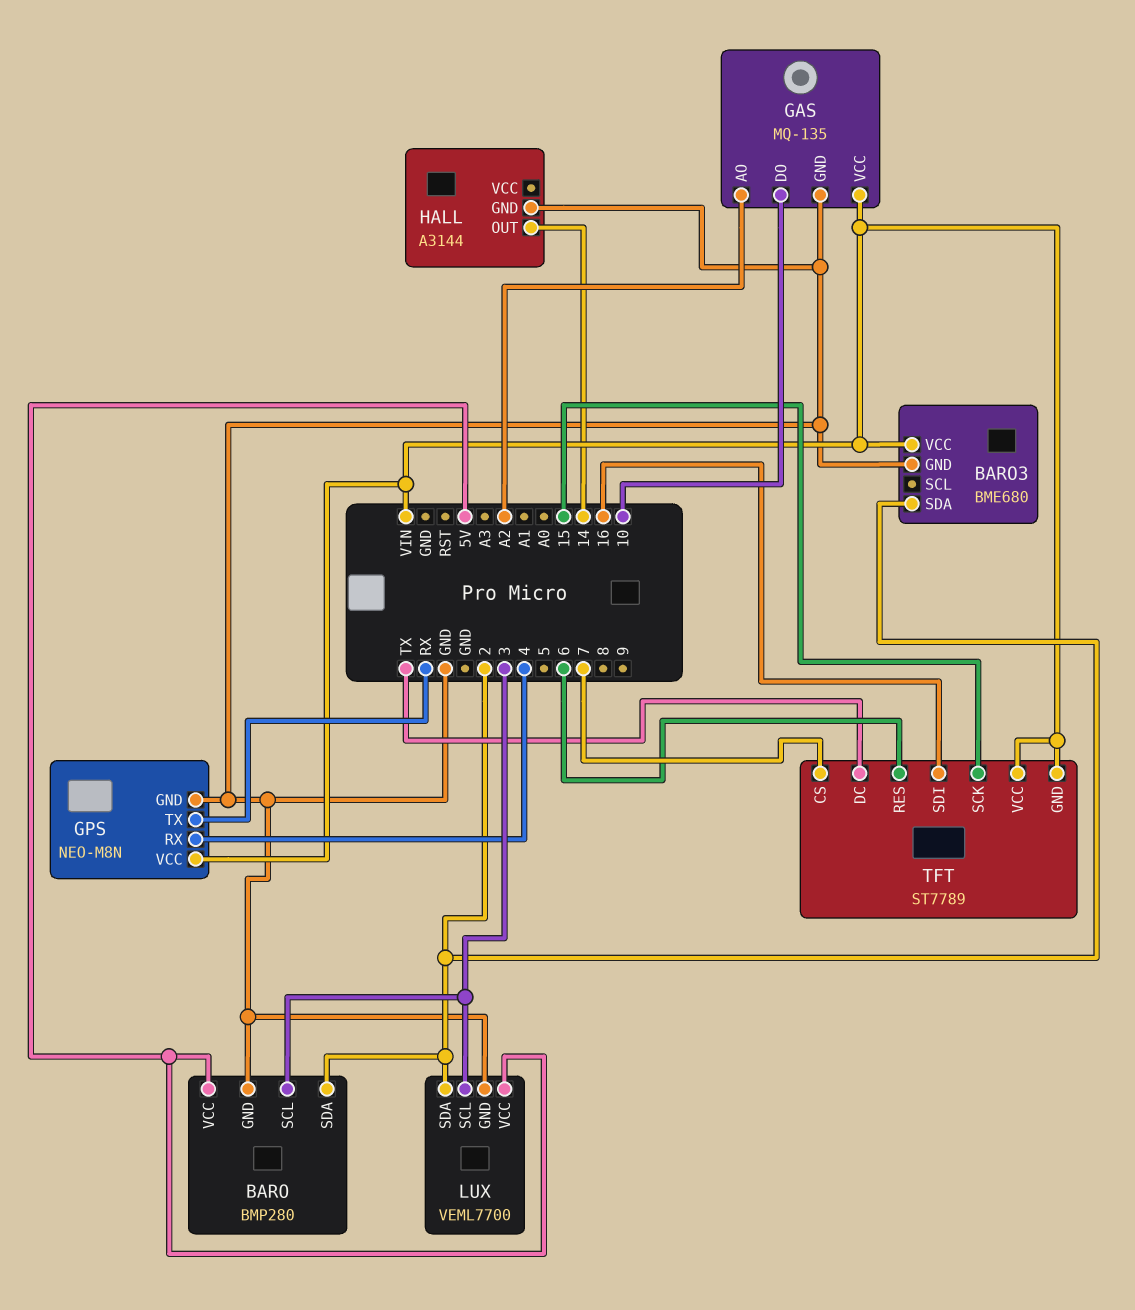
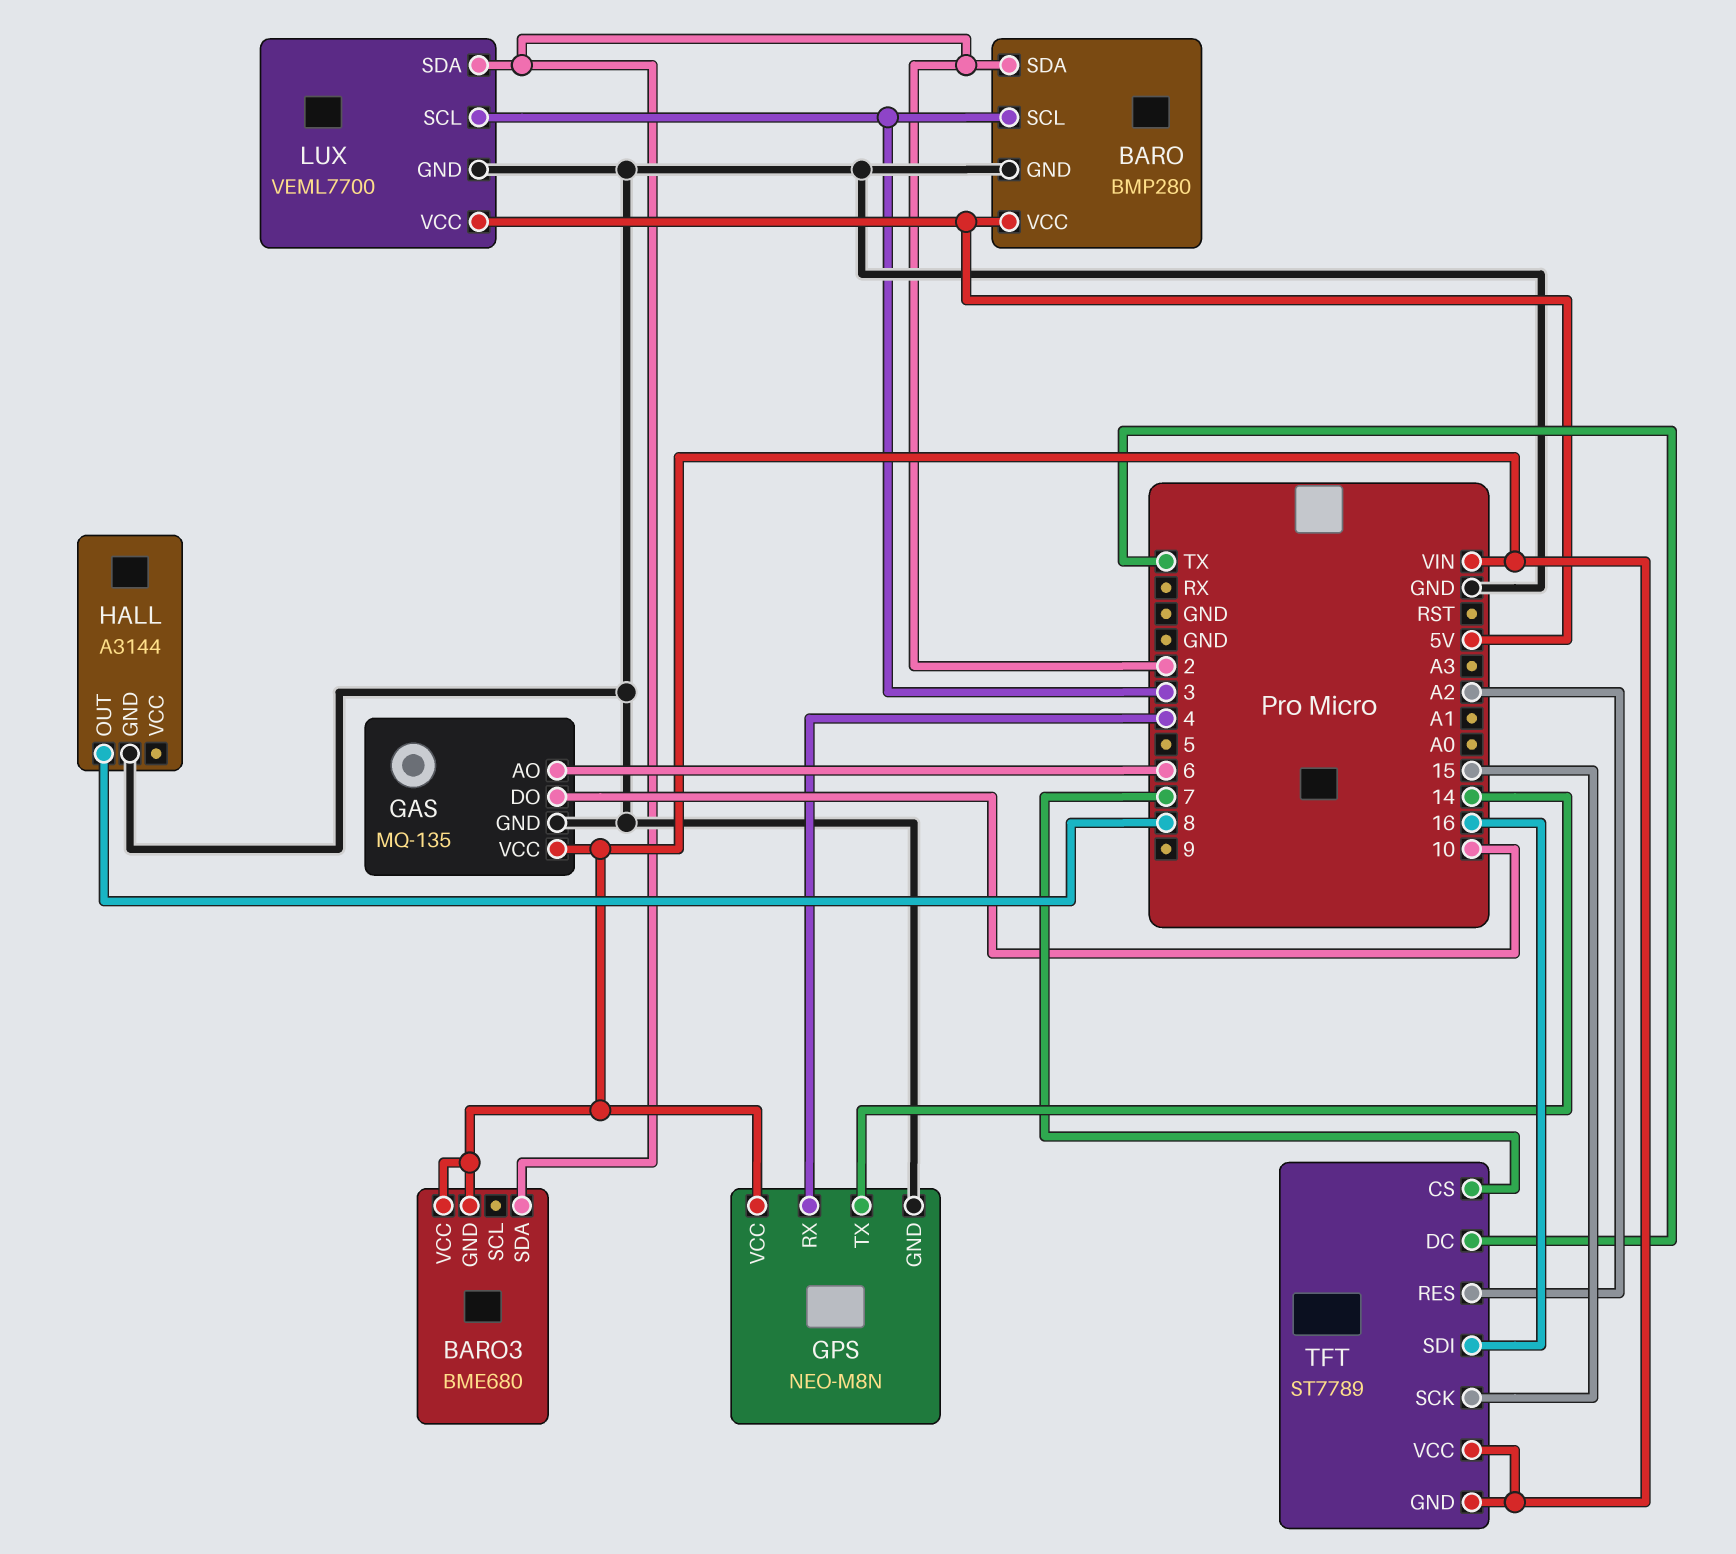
BARO3 pin GND: GND -> VIN
GAS pin AO: A2 -> 6
GPS pin TX: RX -> 14
HALL pin OUT: 14 -> 8
TFT pin RES: 6 -> A2

